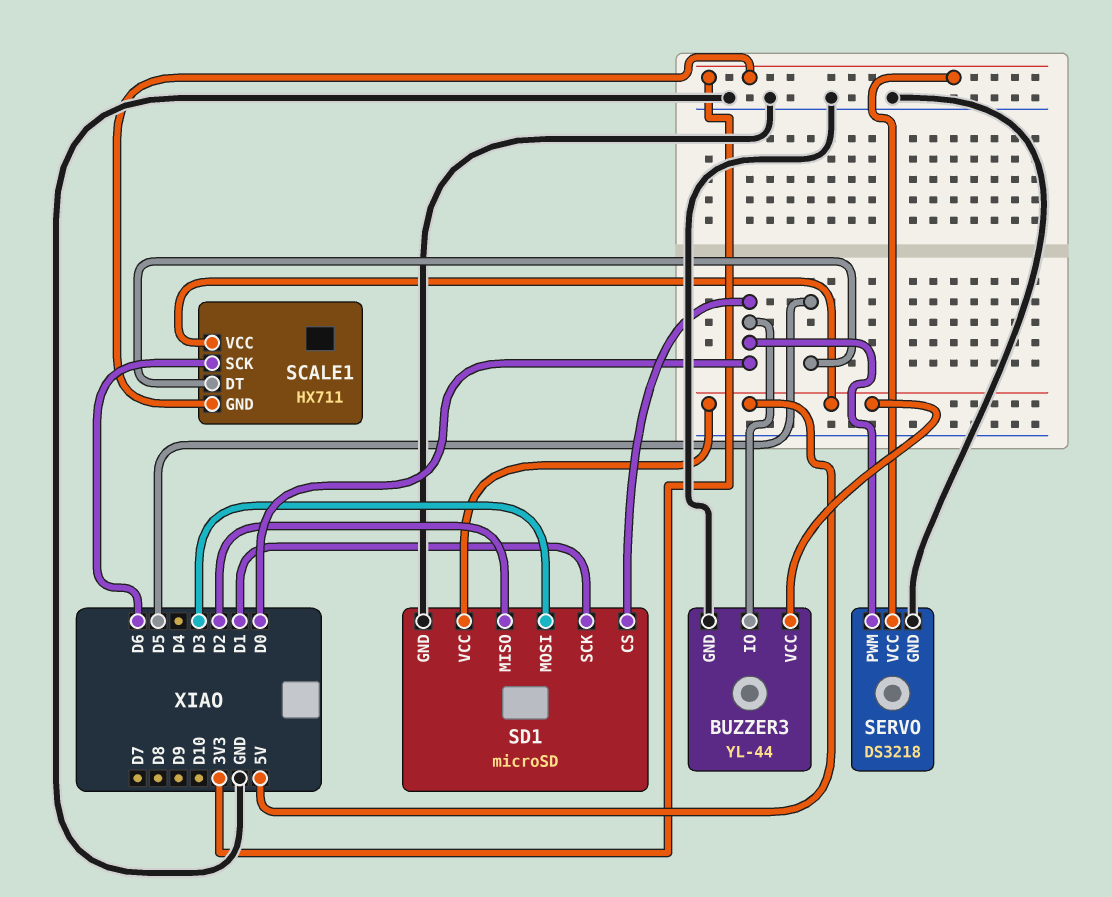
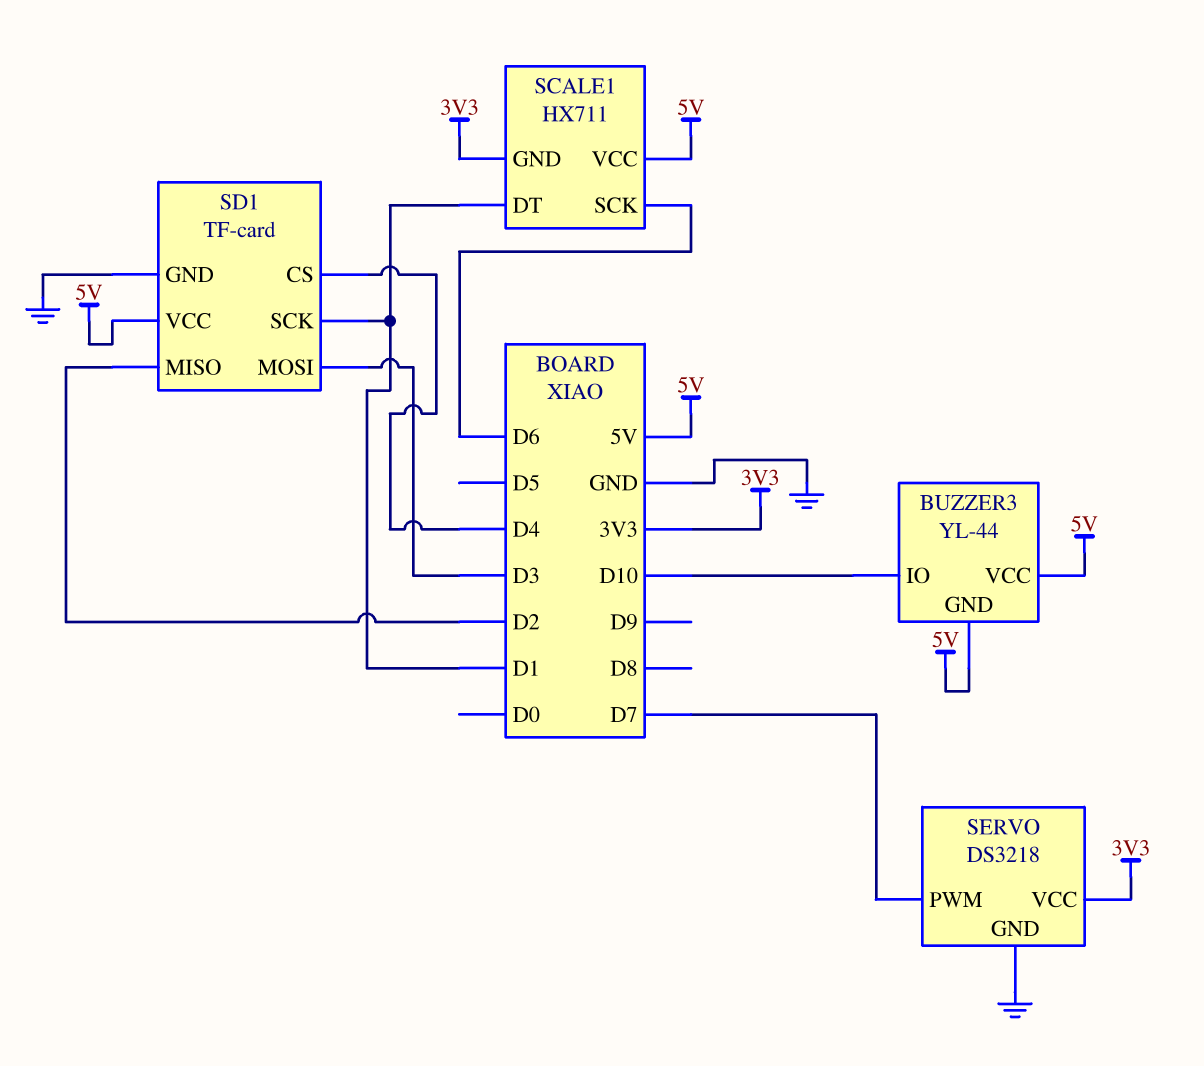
BUZZER3 pin GND: GND -> 5V
BUZZER3 pin IO: D0 -> D10
SCALE1 pin DT: D5 -> D1
SD1: microSD -> TF-card
SD1 pin CS: D0 -> D4
SERVO pin PWM: D0 -> D7

